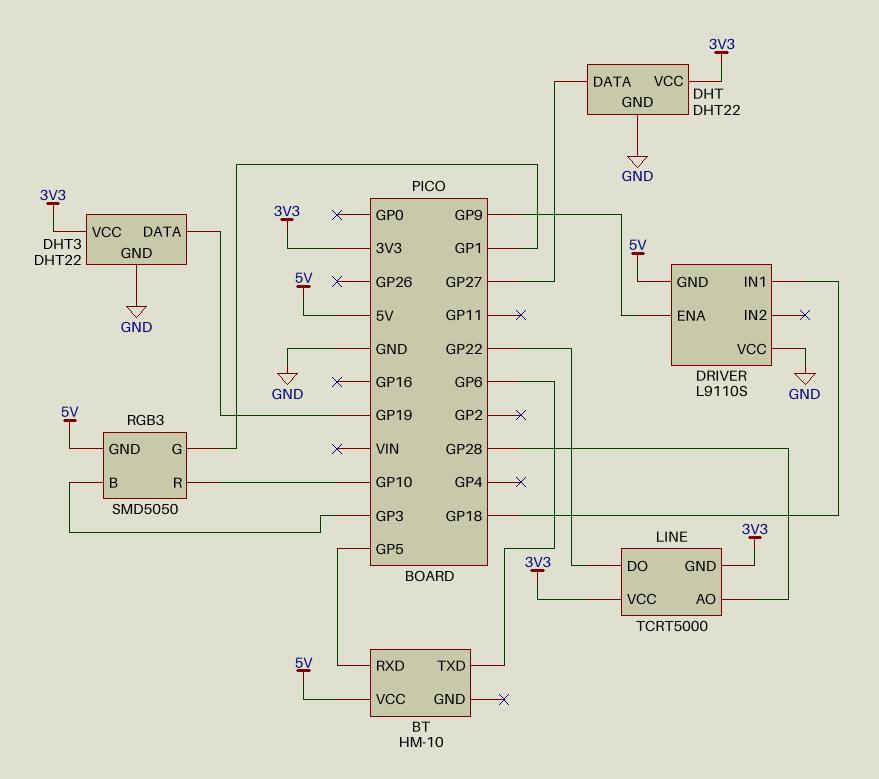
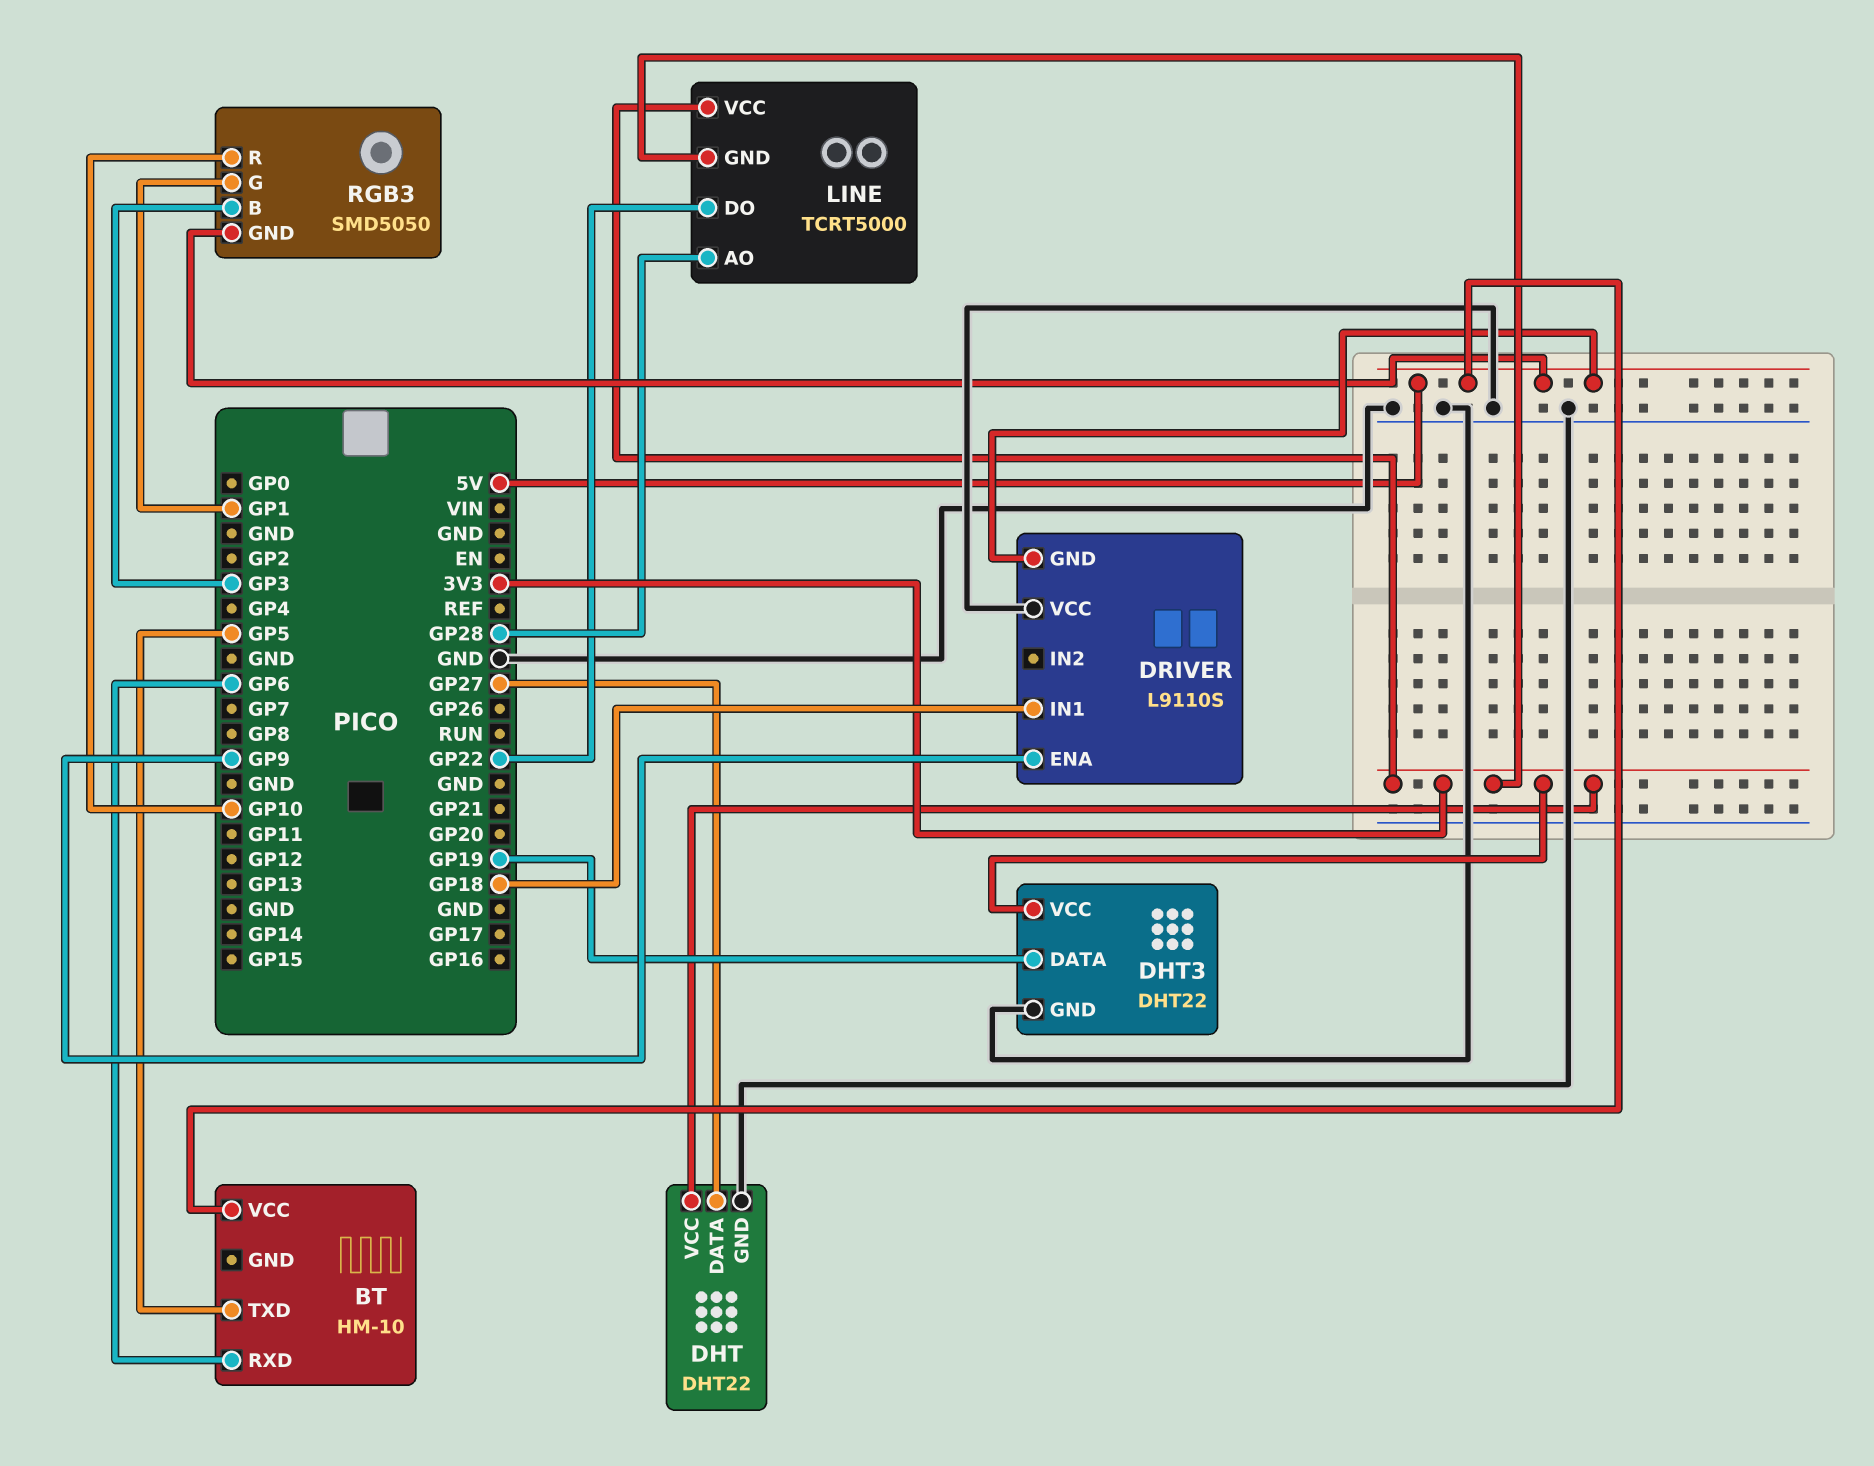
BT pin RXD: GP5 -> GP6
BT pin TXD: GP6 -> GP5

